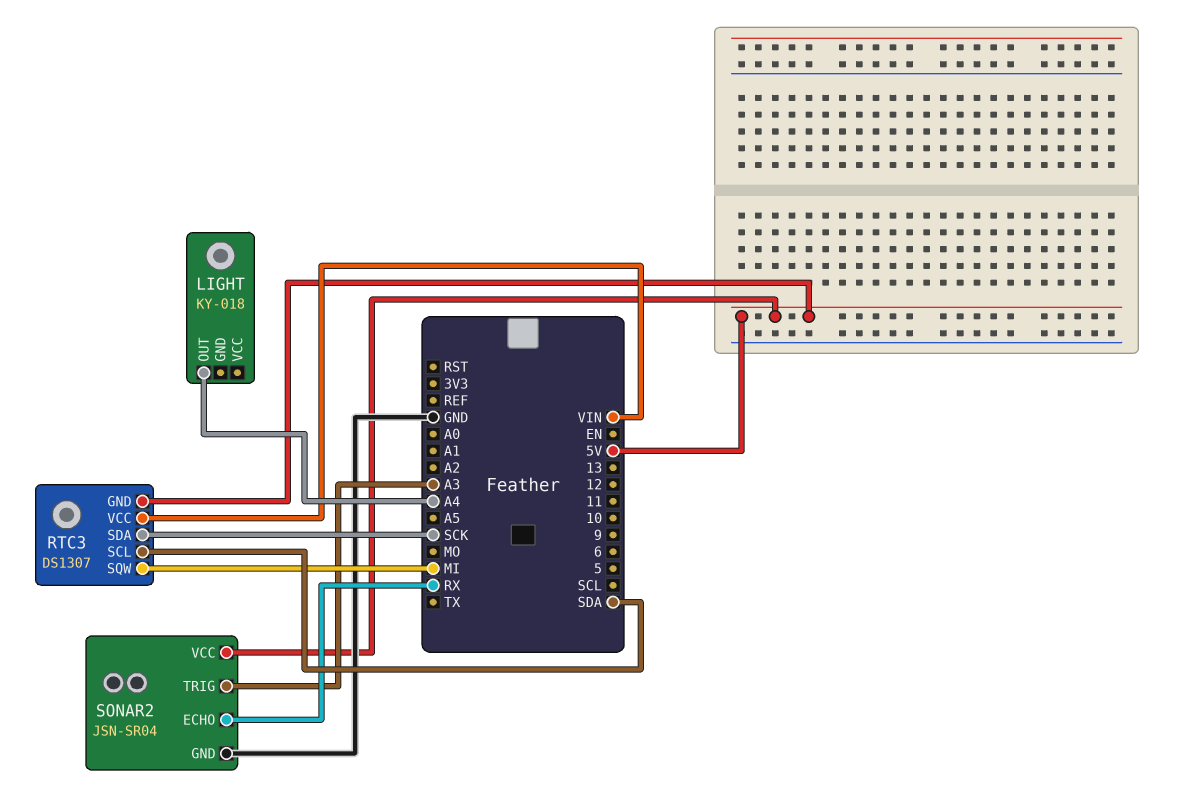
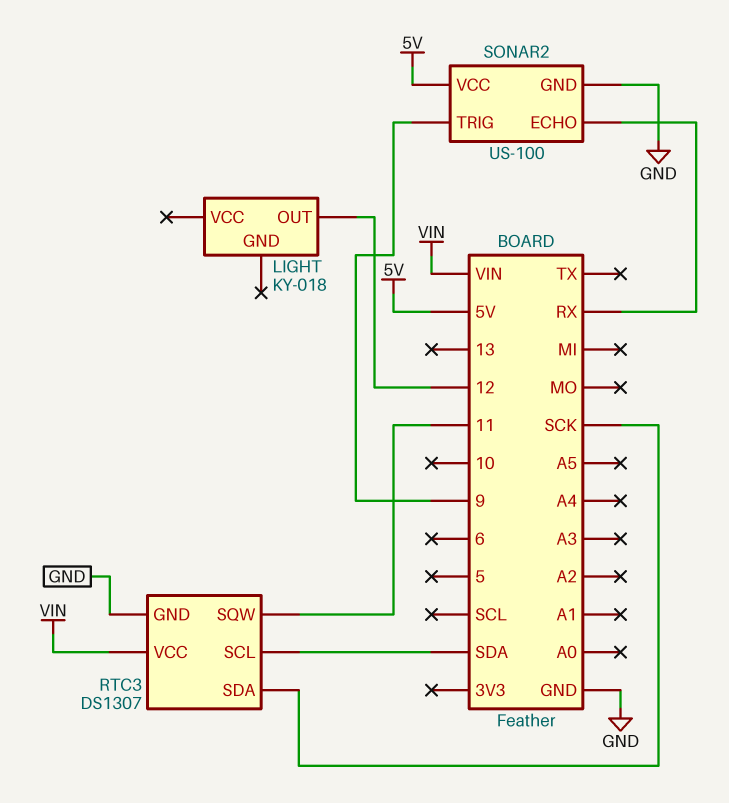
LIGHT pin OUT: A4 -> 12
RTC3 pin GND: 5V -> GND
RTC3 pin SQW: MI -> 11
SONAR2: JSN-SR04 -> US-100
SONAR2 pin TRIG: A3 -> 9

